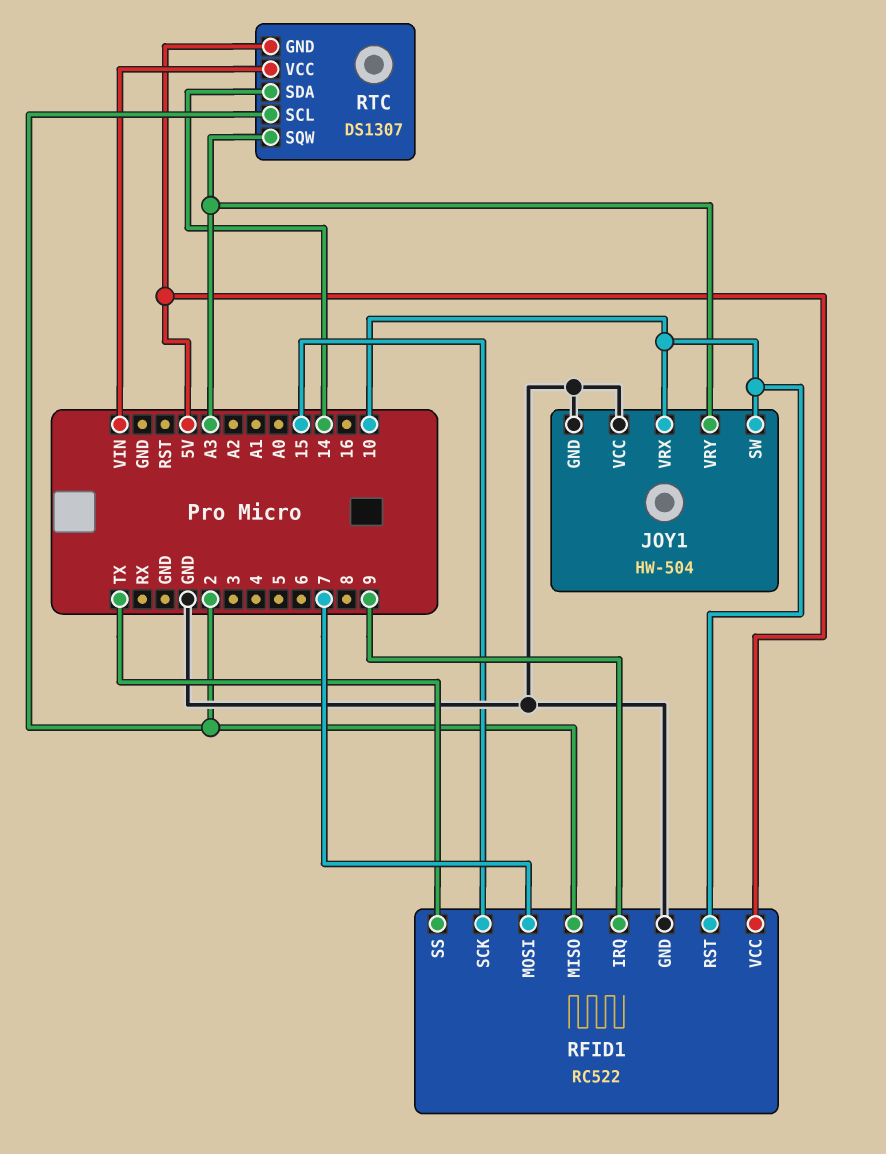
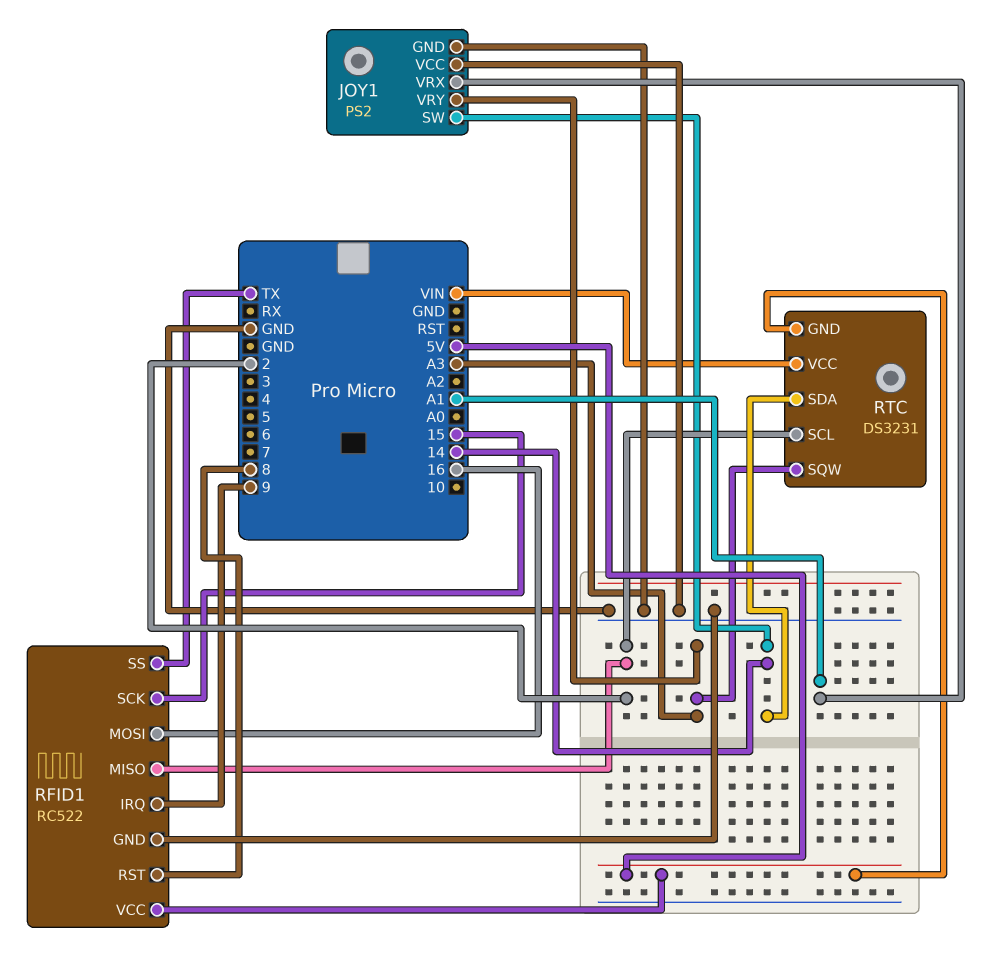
JOY1: HW-504 -> PS2
JOY1 pin SW: 10 -> 14
JOY1 pin VRX: 10 -> A1
RFID1 pin MOSI: 7 -> 16
RFID1 pin RST: 10 -> 8
RTC: DS1307 -> DS3231

